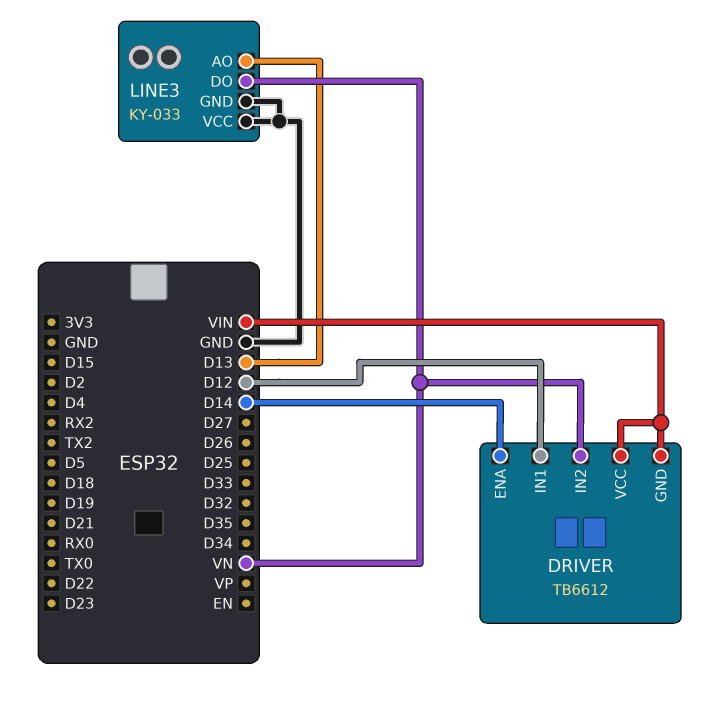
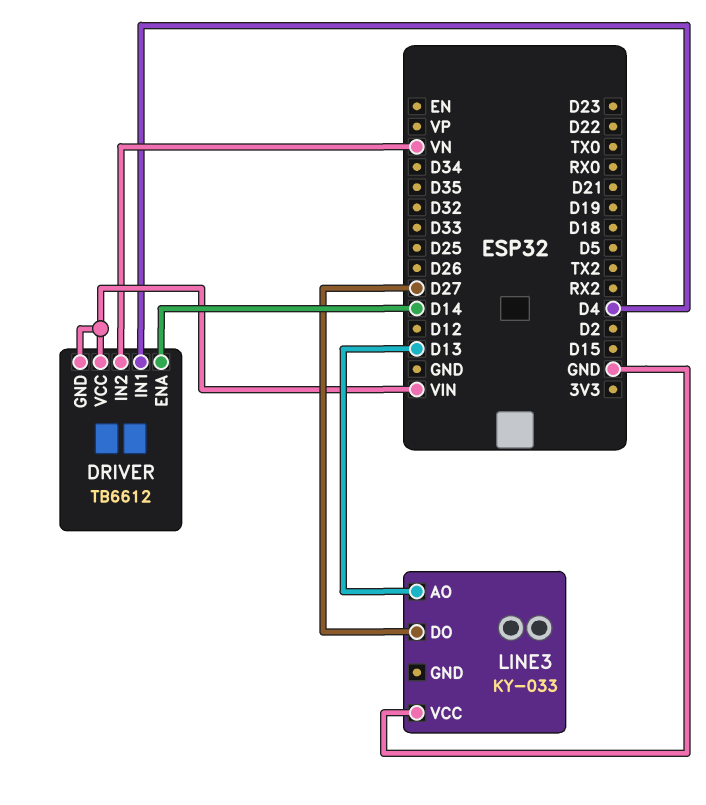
DRIVER pin IN1: D12 -> D4
LINE3 pin DO: VN -> D27
LINE3 pin GND: GND -> none

